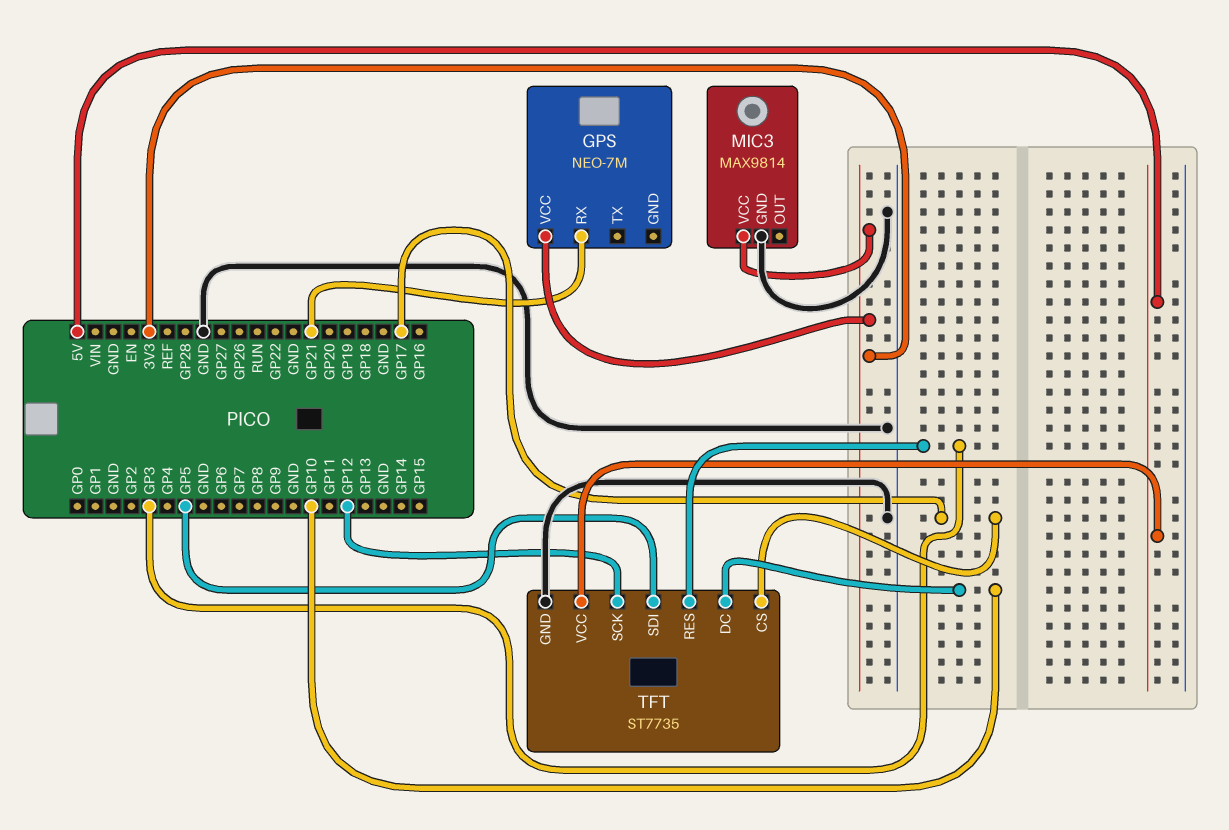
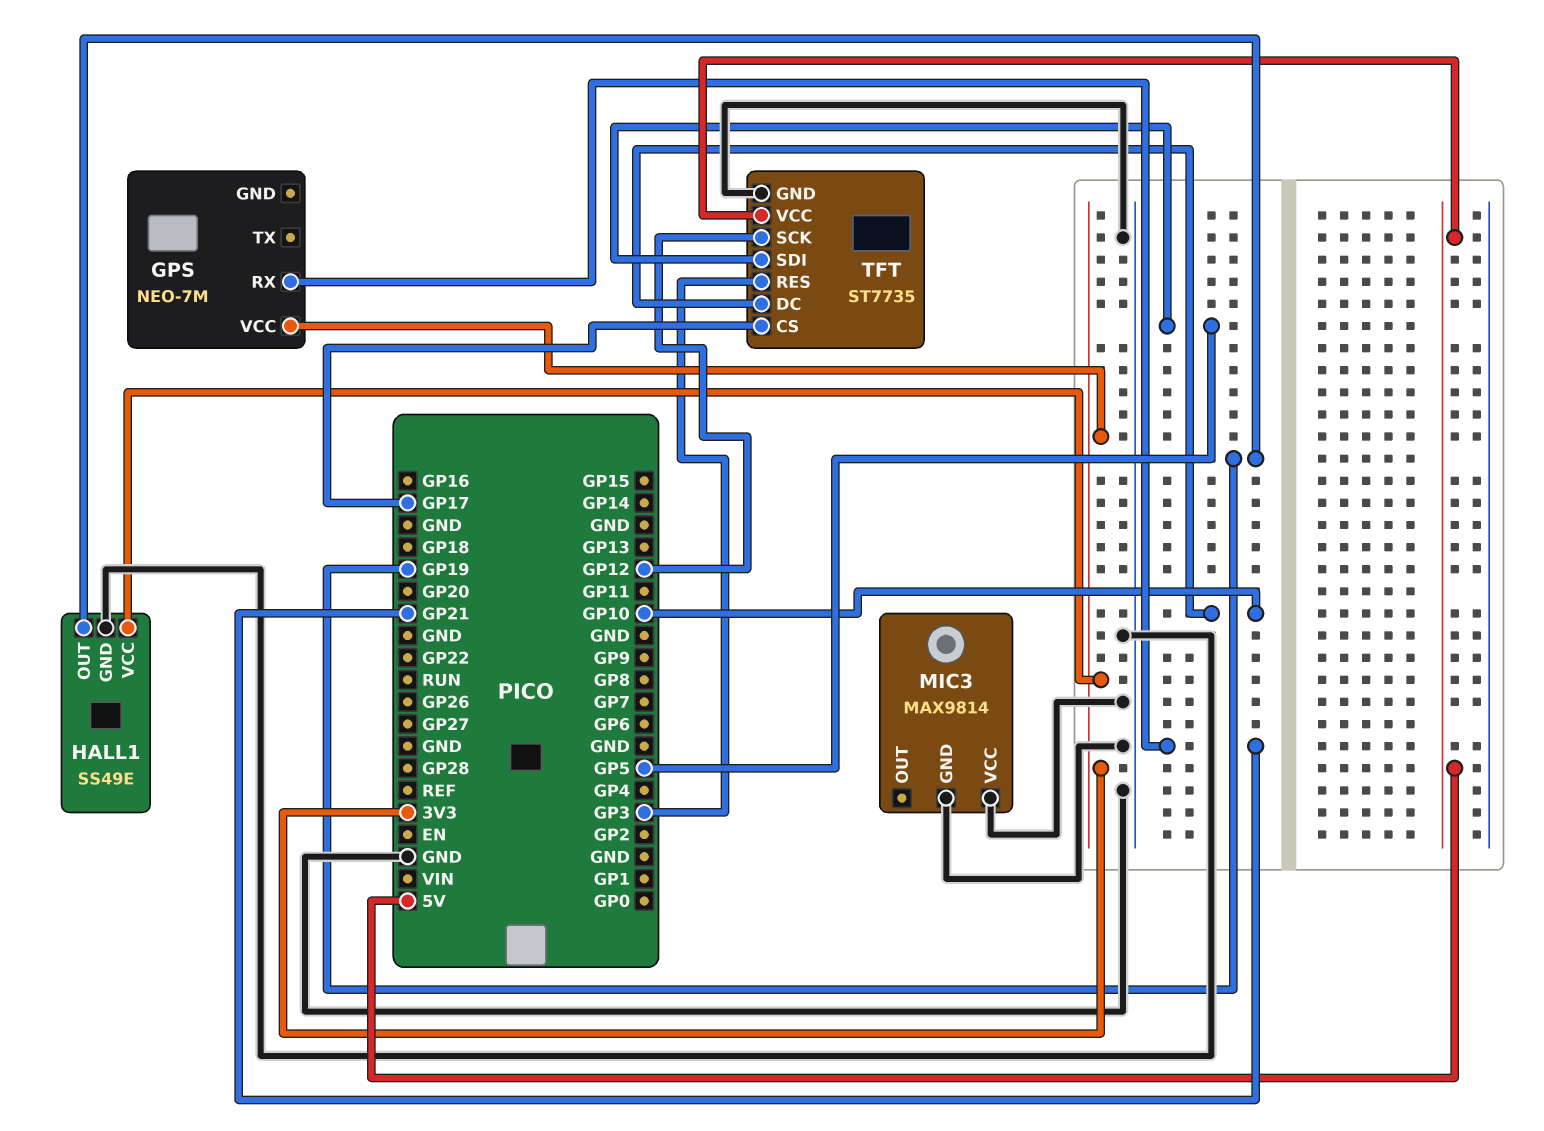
HALL1: none -> SS49E
HALL1 pin GND: none -> GND
HALL1 pin OUT: none -> GP19
HALL1 pin VCC: none -> 3V3
MIC3 pin VCC: 3V3 -> GND

